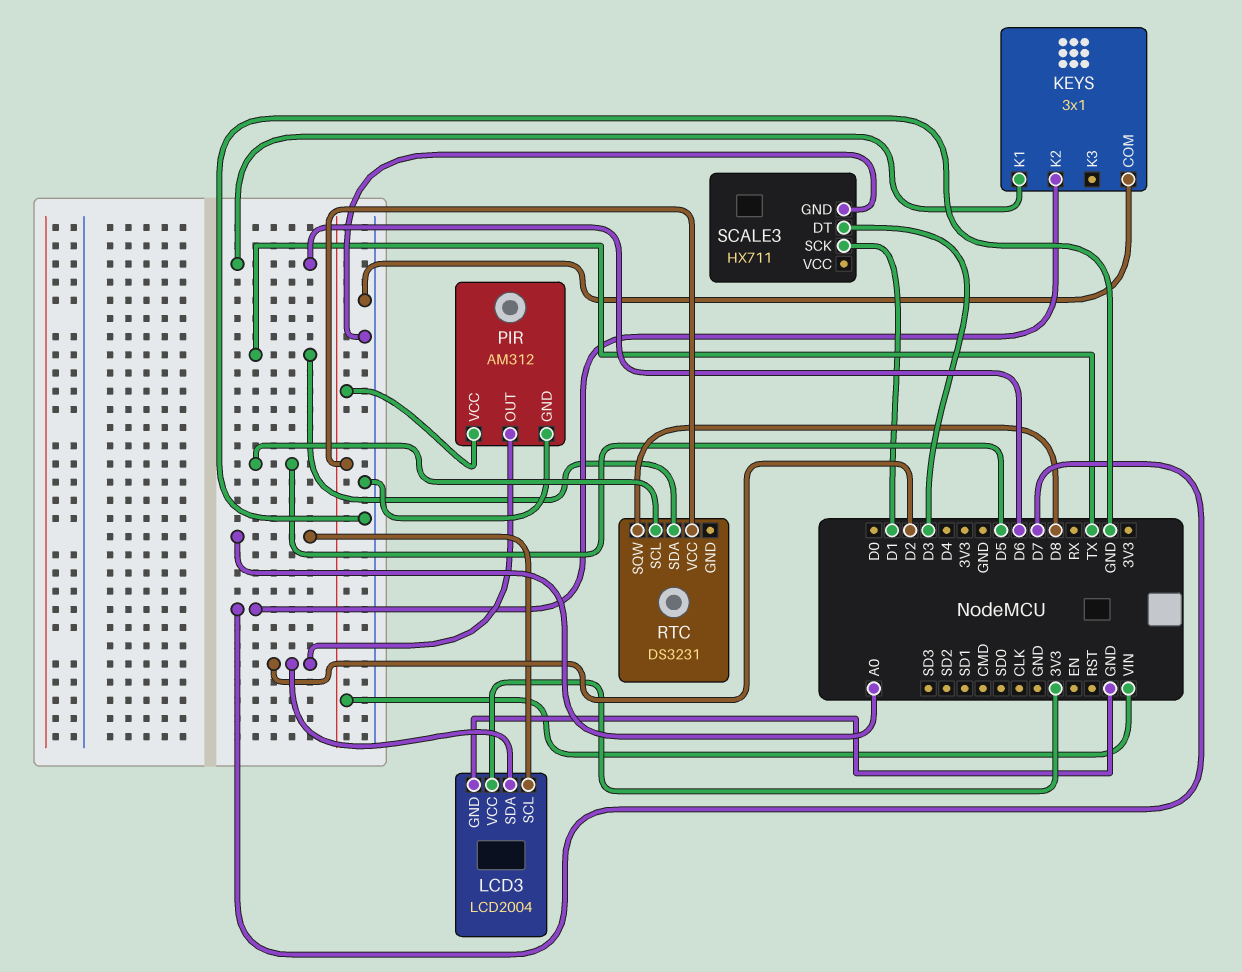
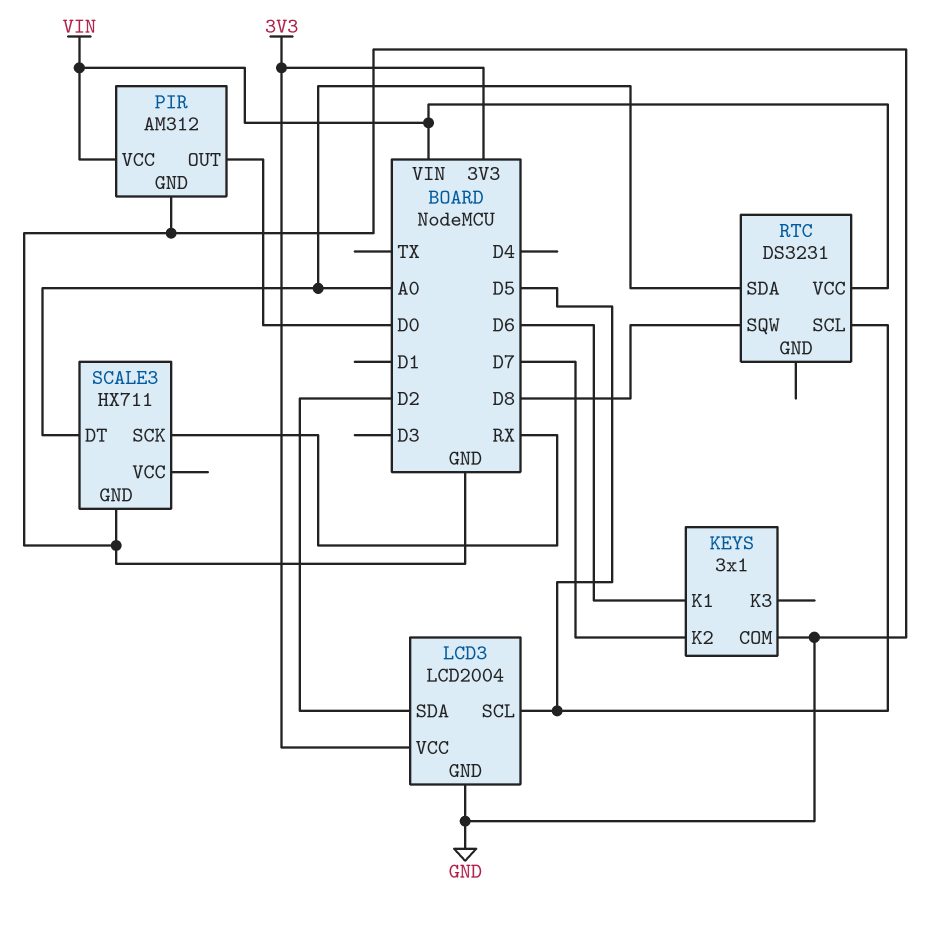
LCD3 pin SCL: A0 -> D5
PIR pin OUT: D2 -> D0
RTC pin SDA: TX -> A0
SCALE3 pin DT: D3 -> A0
SCALE3 pin SCK: D1 -> RX

